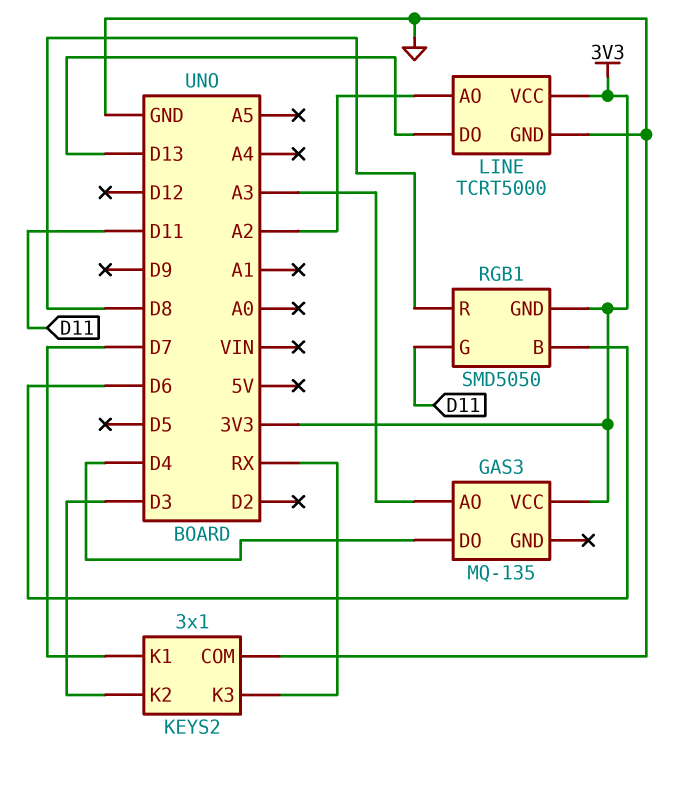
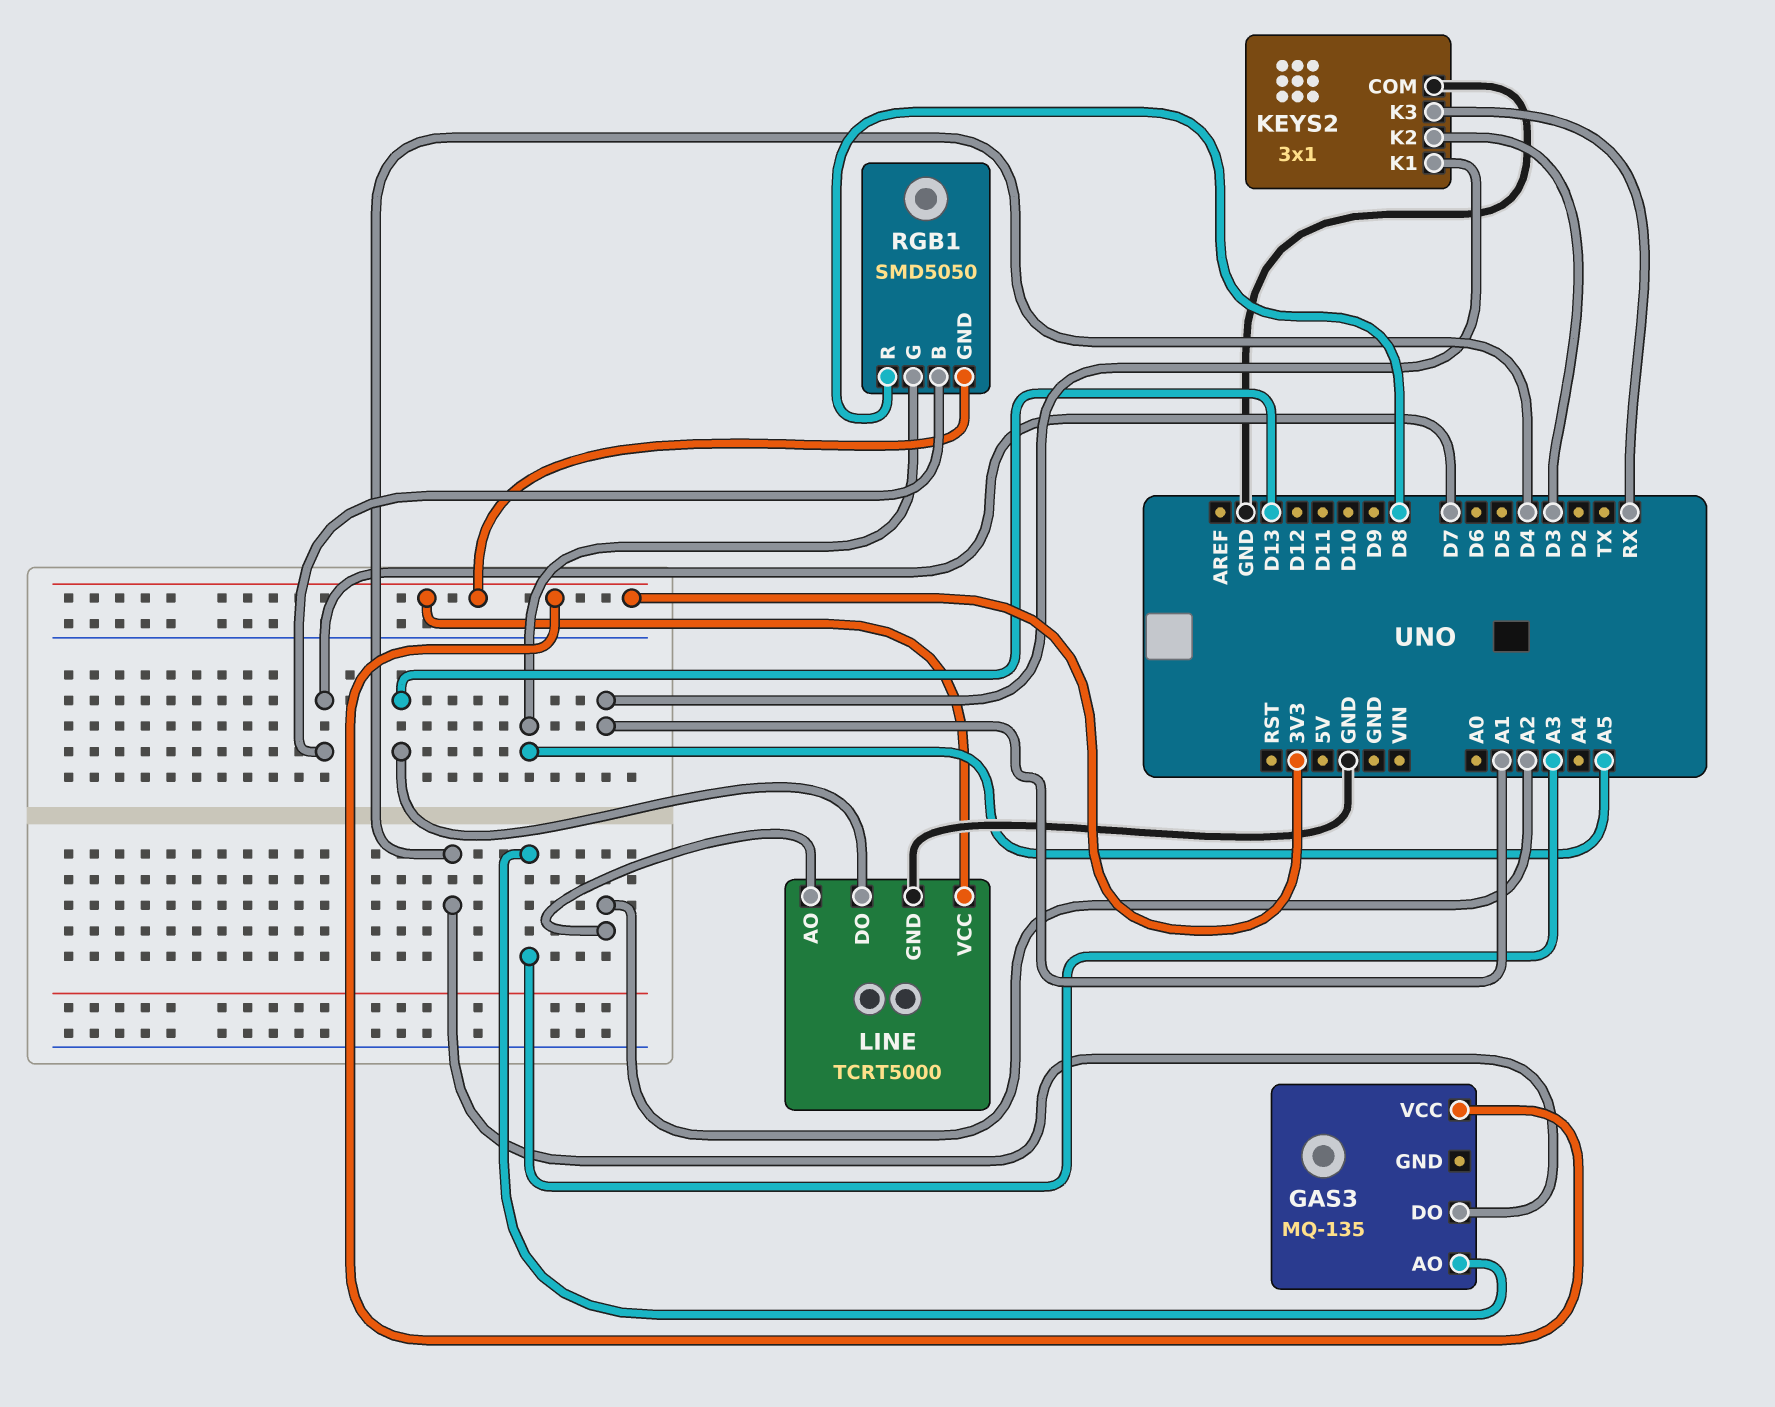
KEYS2 pin K1: D7 -> A1
RGB1 pin B: D6 -> D7
RGB1 pin G: D11 -> A5

